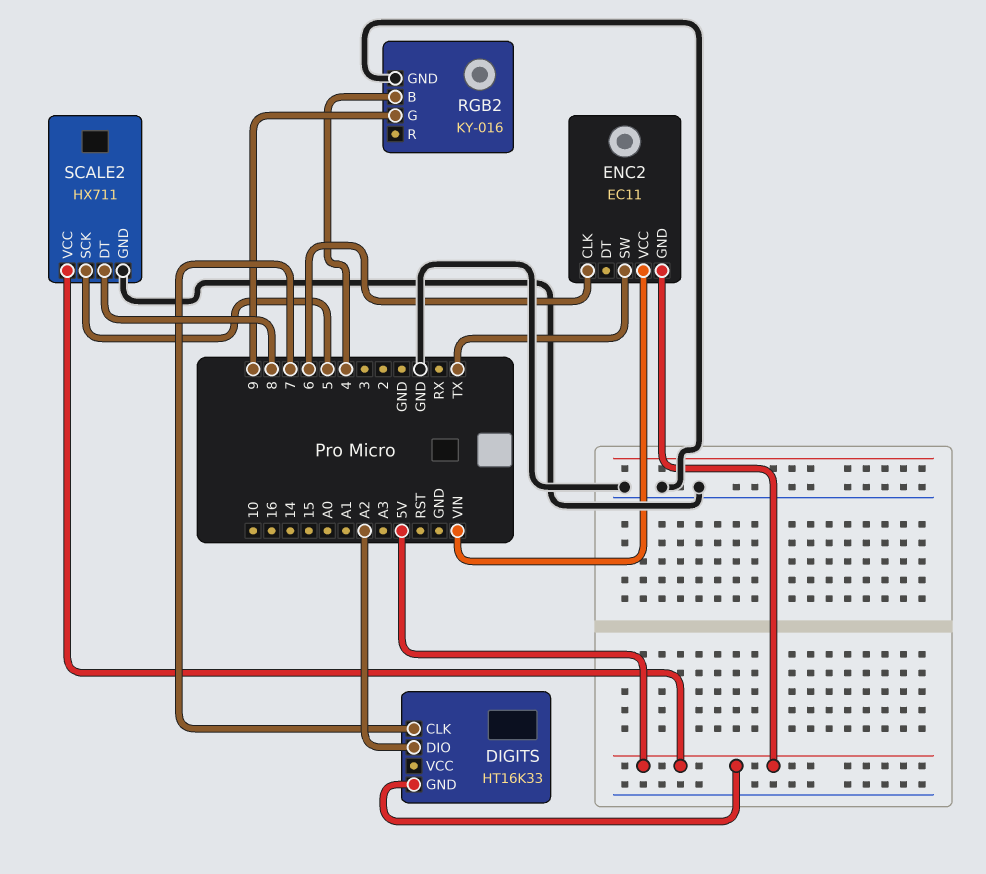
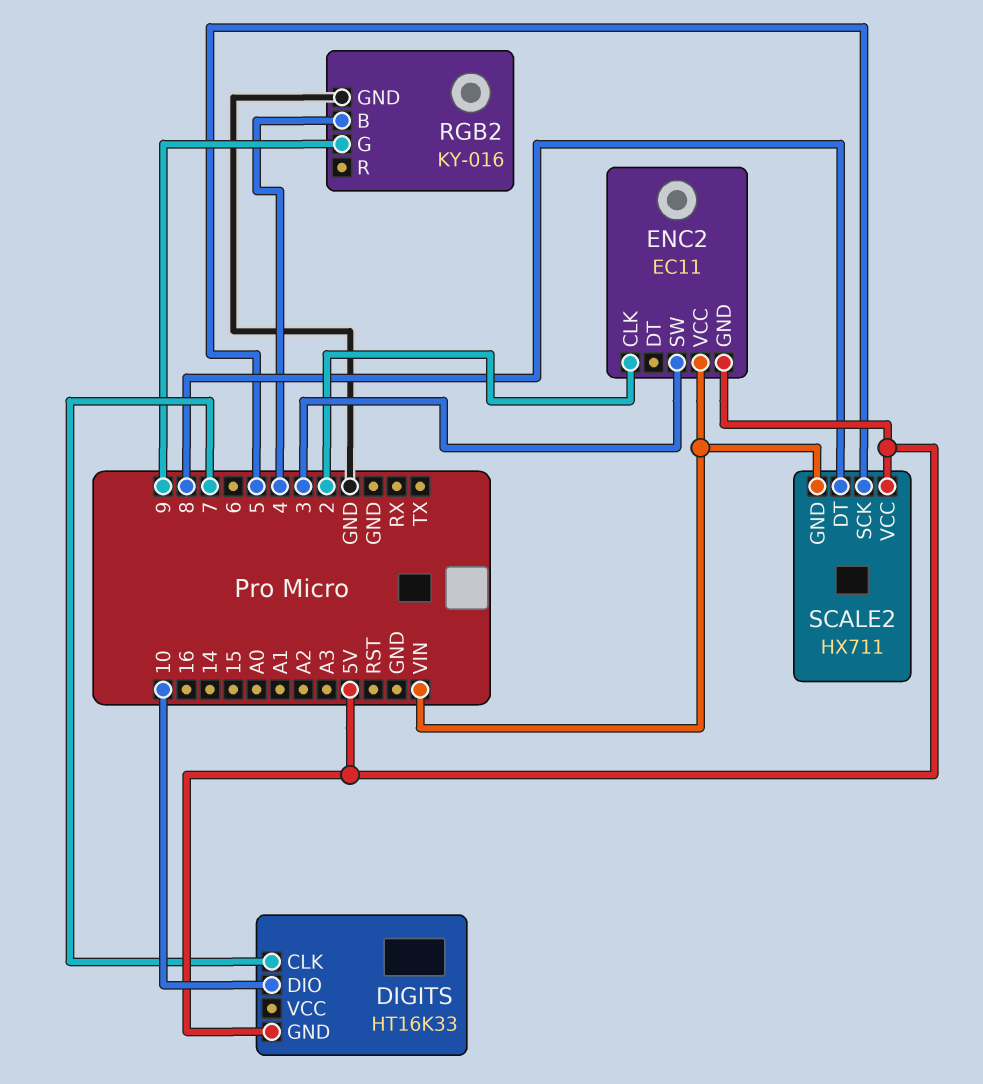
DIGITS pin DIO: A2 -> 10
ENC2 pin CLK: 6 -> 2
ENC2 pin SW: TX -> 3
SCALE2 pin GND: GND -> VIN

